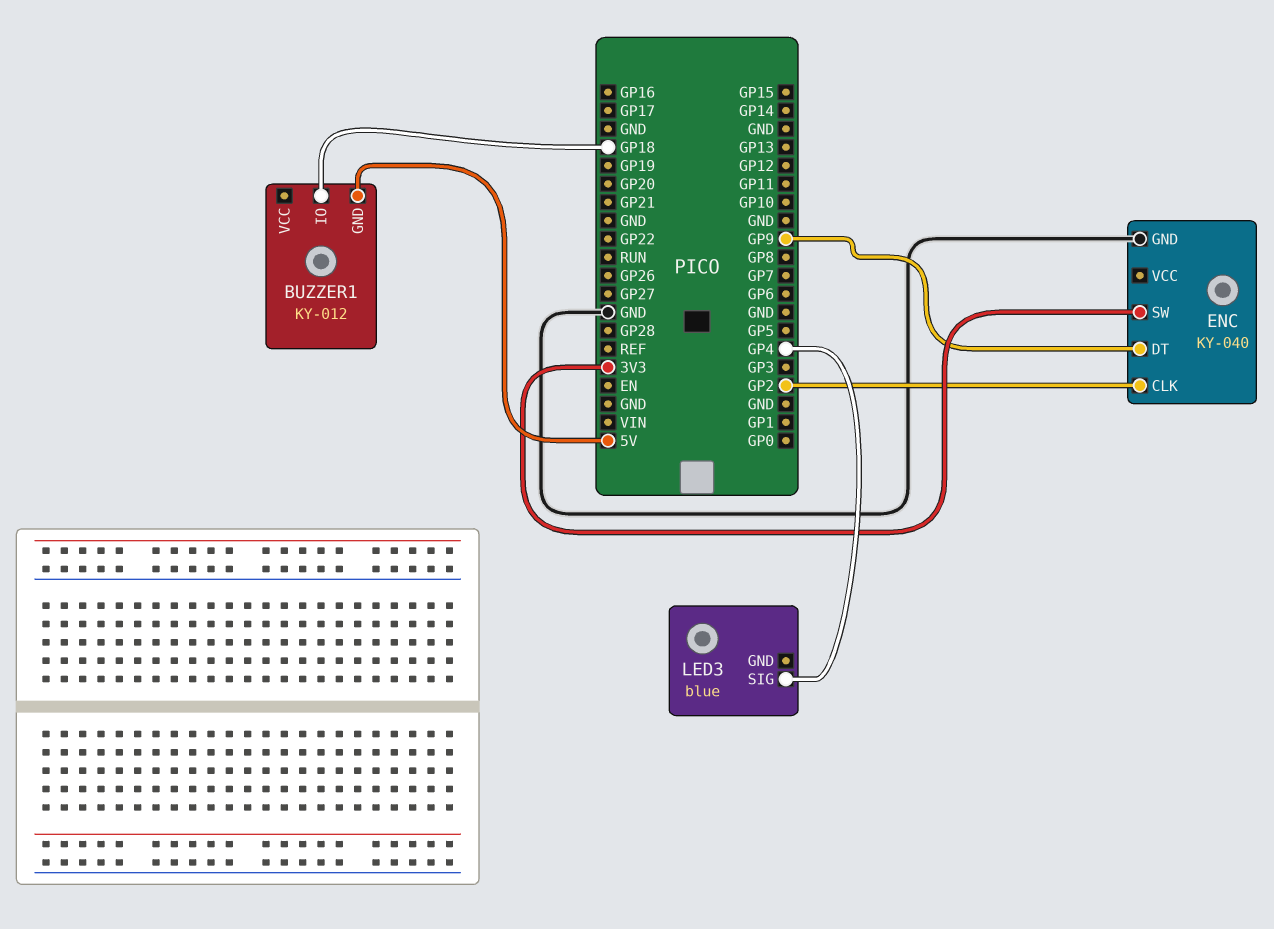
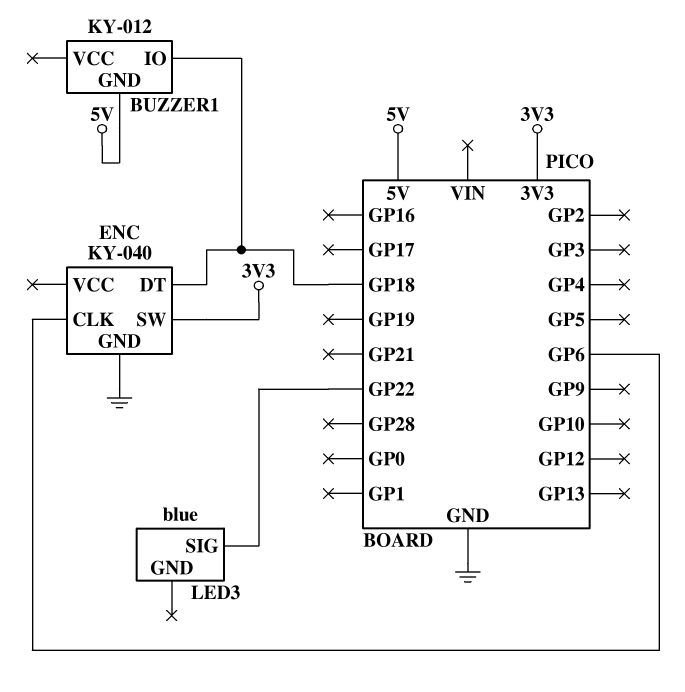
ENC pin CLK: GP2 -> GP6
ENC pin DT: GP9 -> GP18
LED3 pin SIG: GP4 -> GP22

